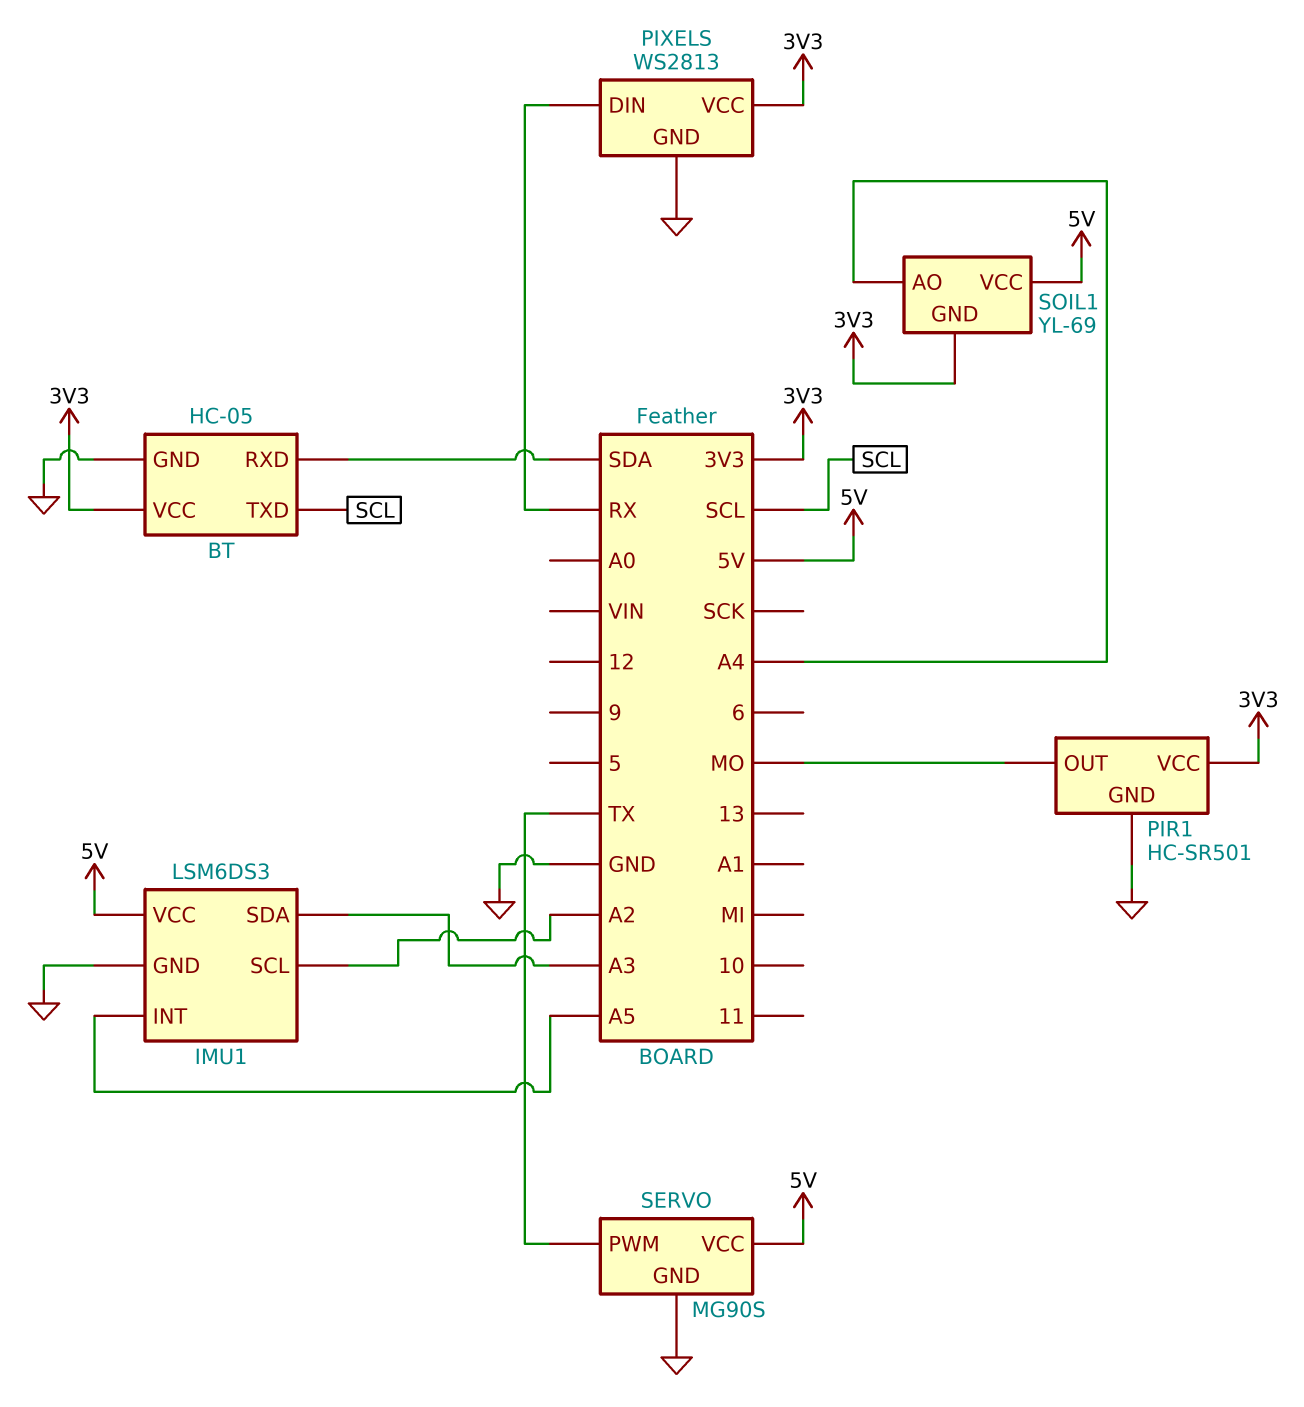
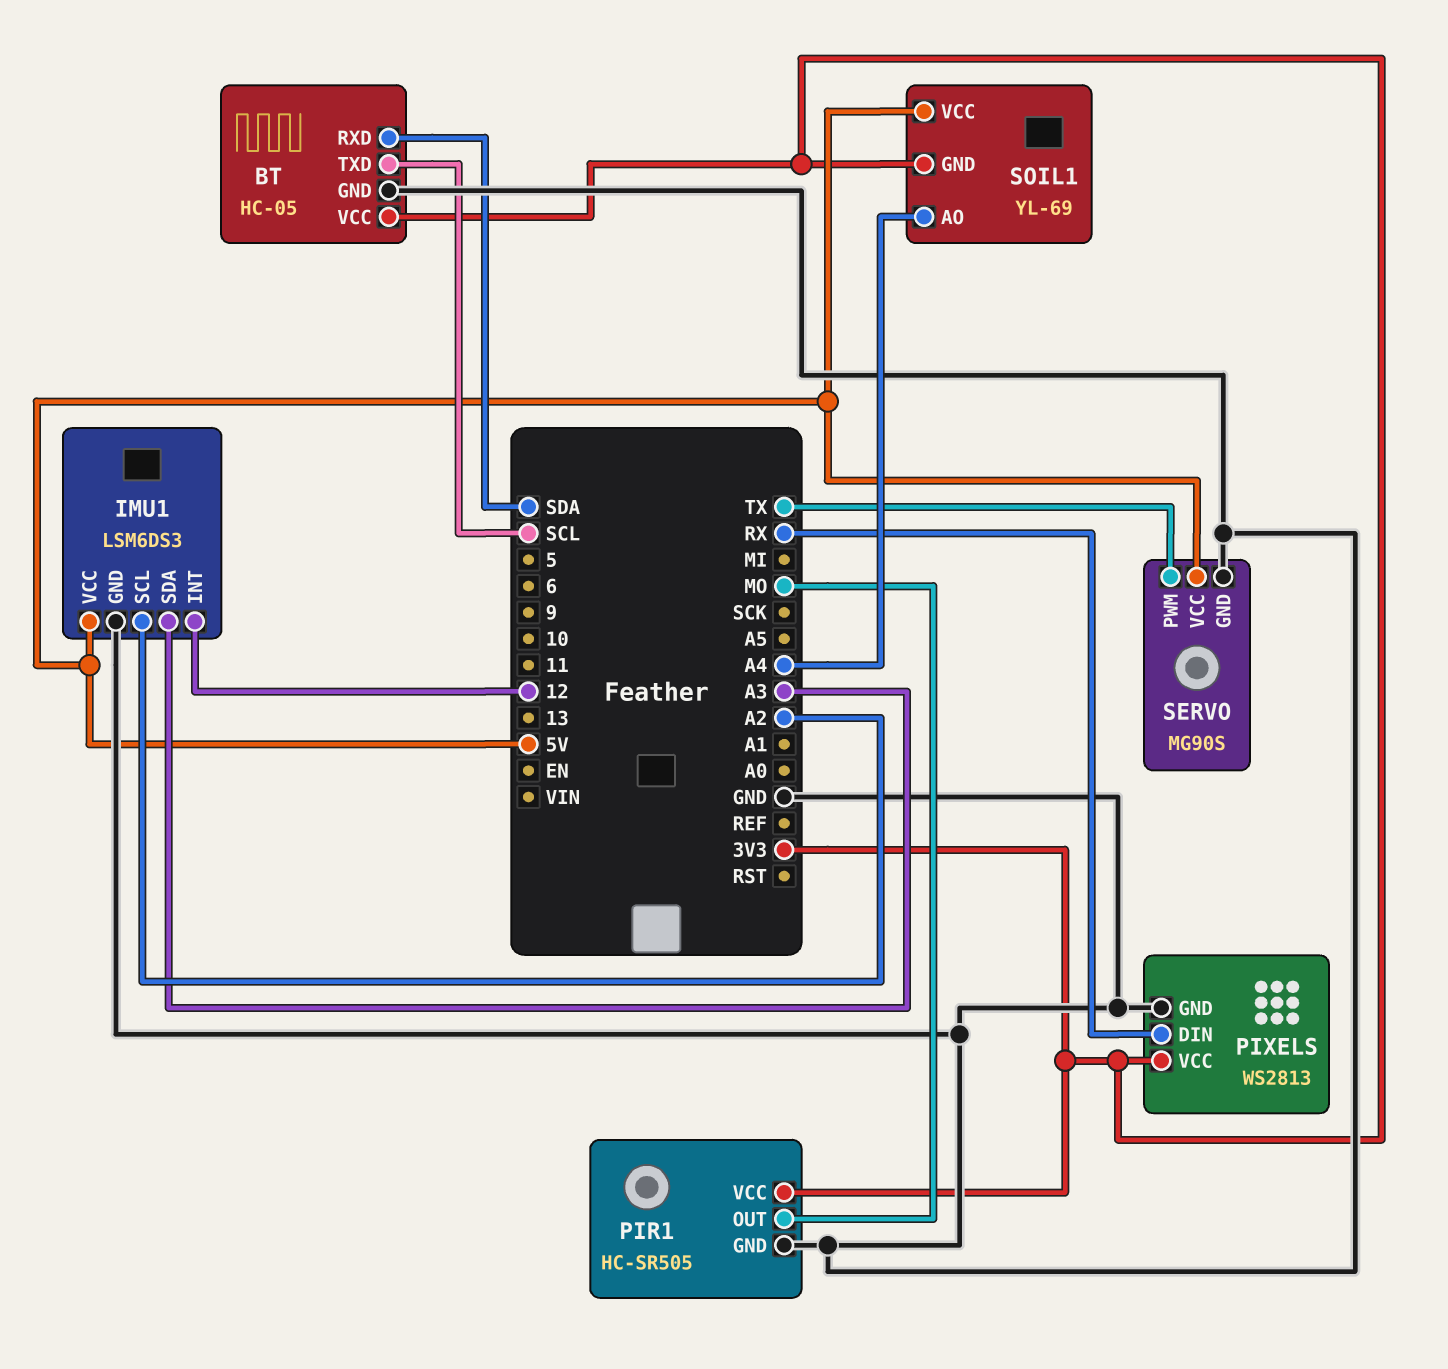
IMU1 pin INT: A5 -> 12
PIR1: HC-SR501 -> HC-SR505

